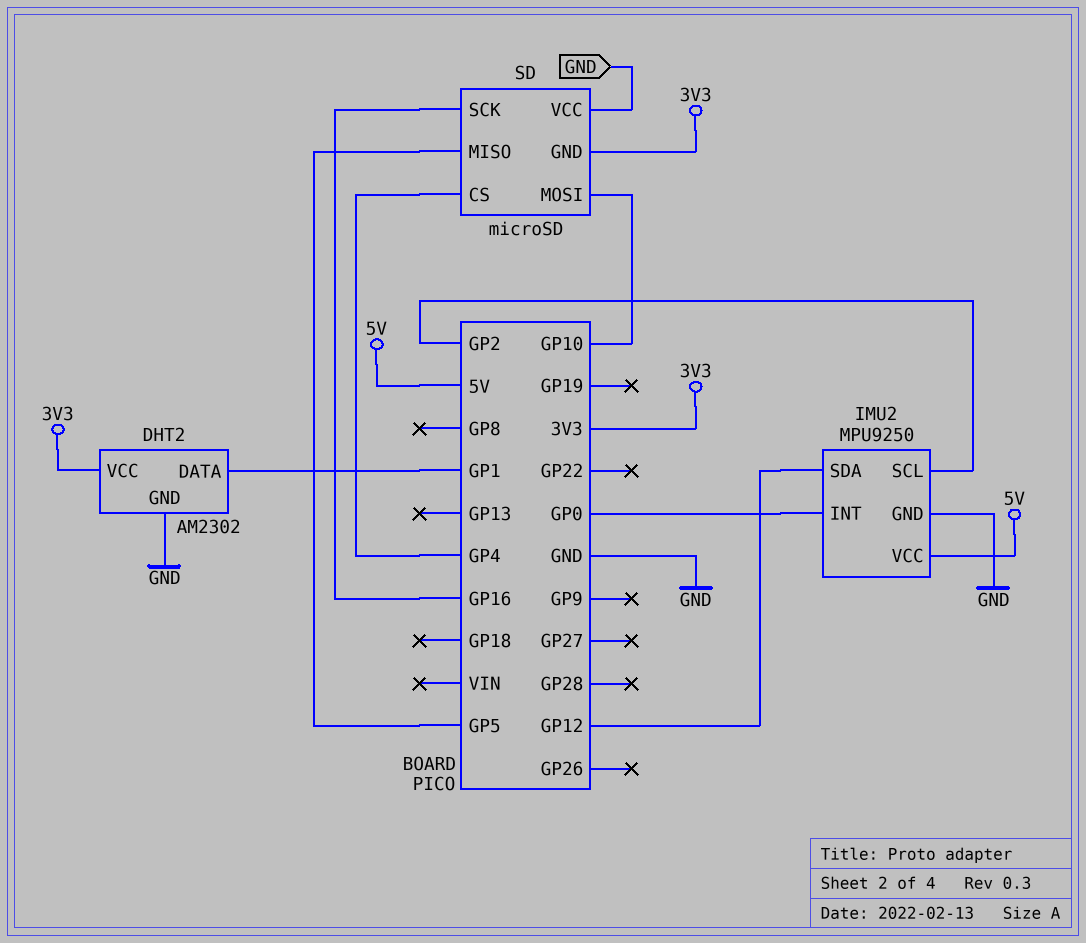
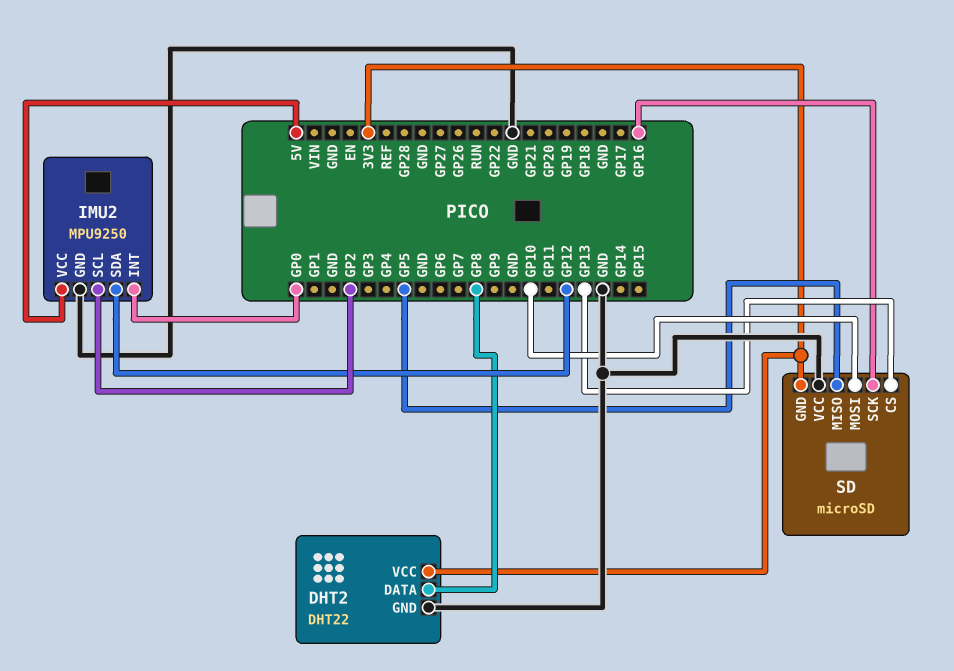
DHT2: AM2302 -> DHT22
DHT2 pin DATA: GP1 -> GP8
SD pin CS: GP4 -> GP13

